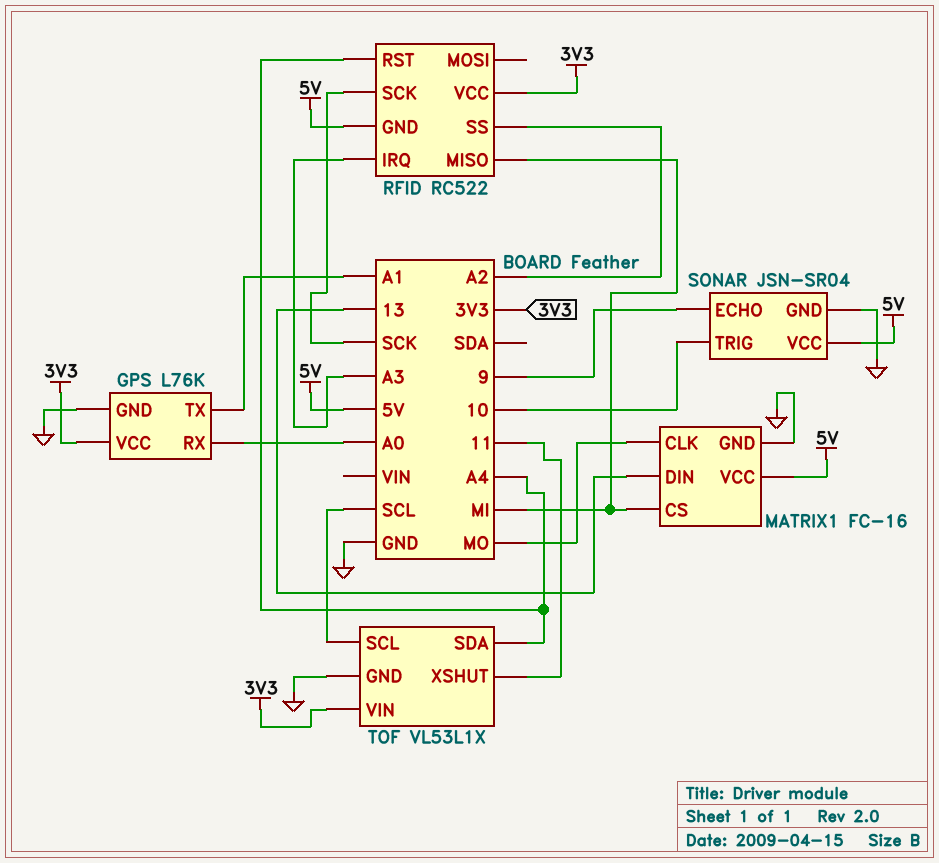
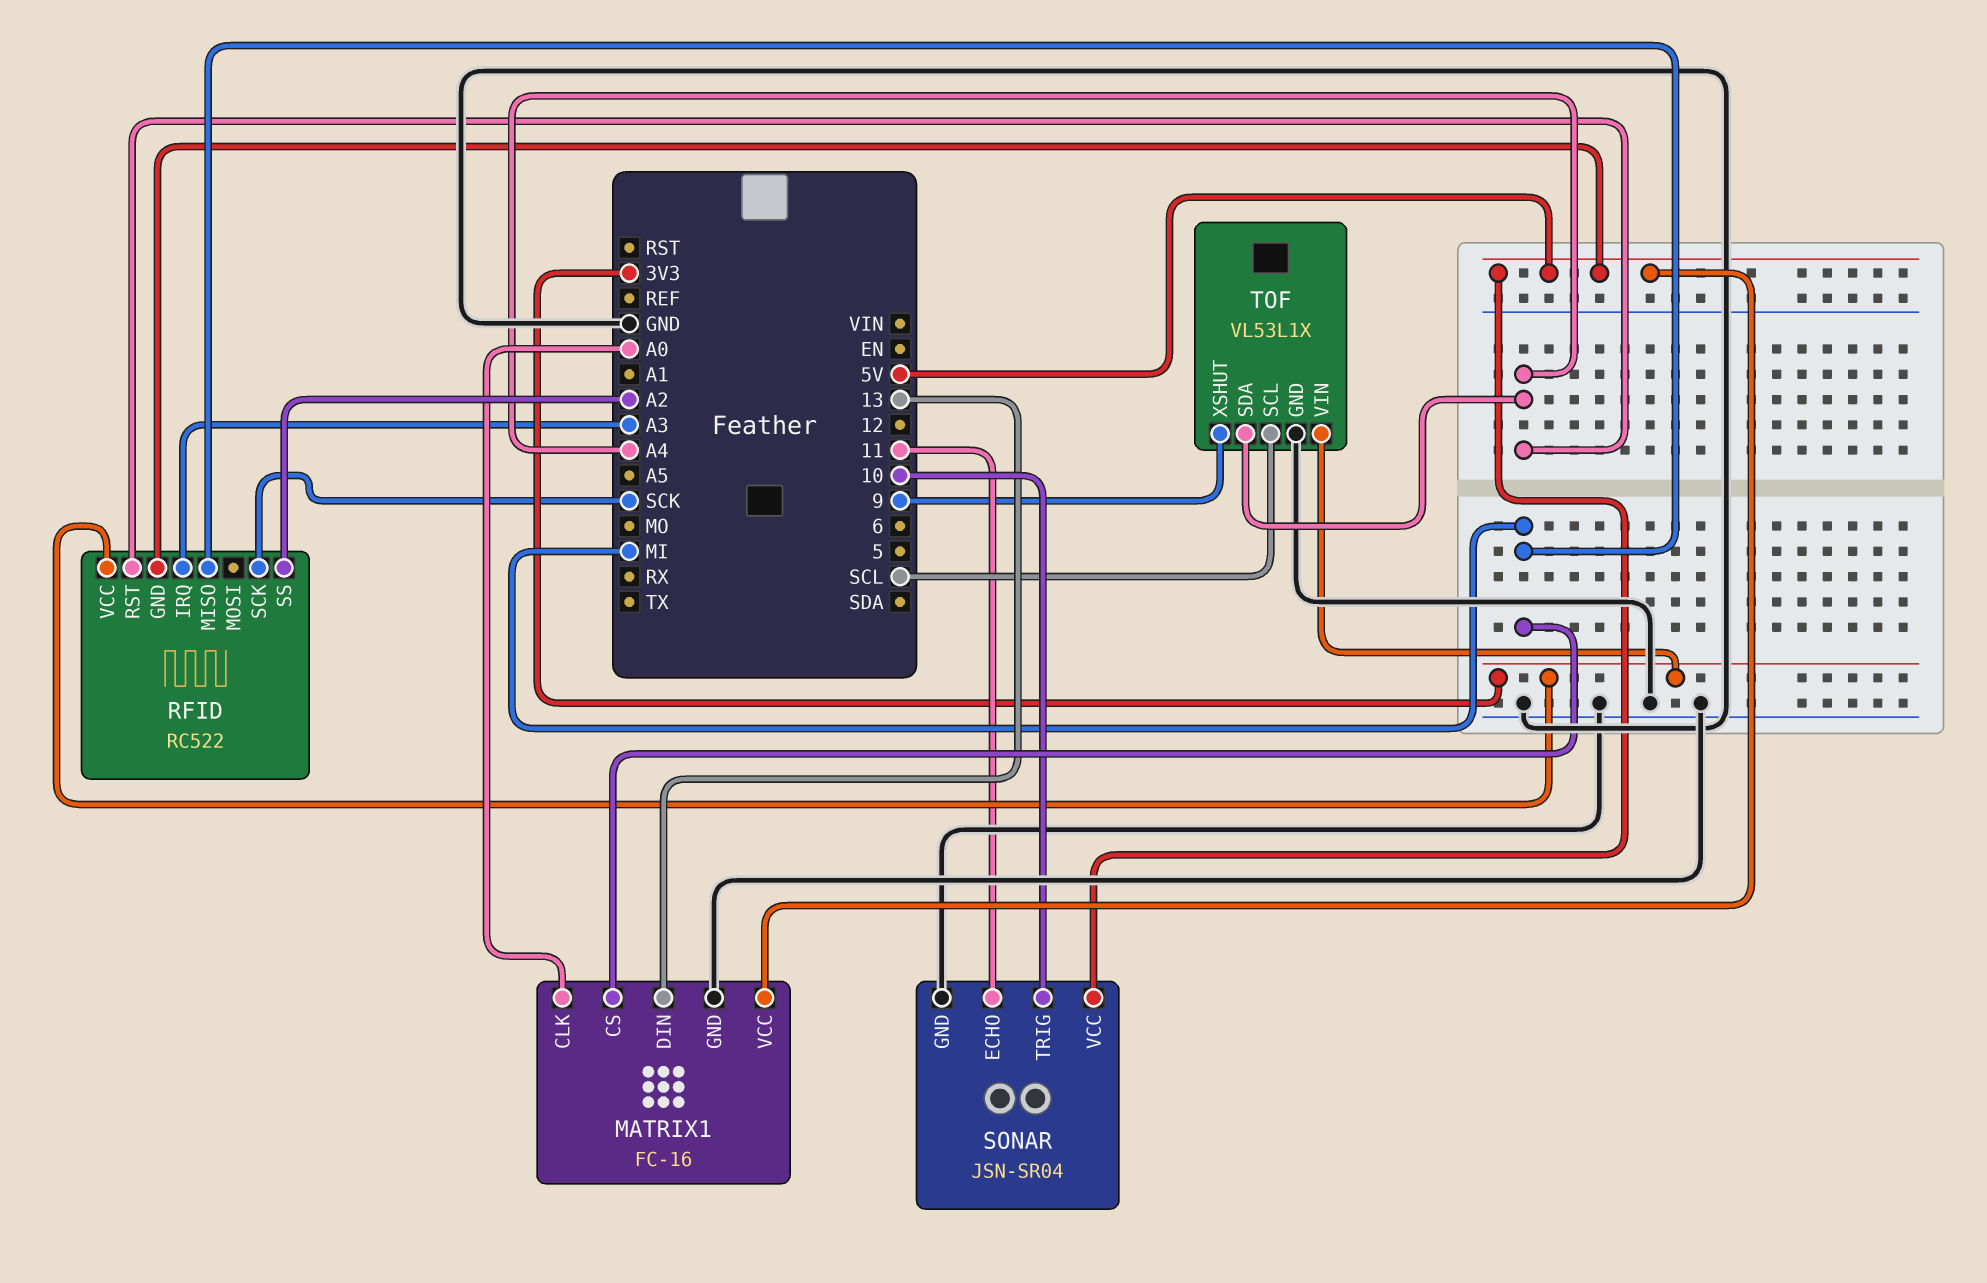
GPS: L76K -> none
GPS pin GND: GND -> none
GPS pin RX: A0 -> none
GPS pin TX: A1 -> none
GPS pin VCC: 3V3 -> none
MATRIX1 pin CLK: MO -> A0
SONAR pin ECHO: 9 -> 11
TOF pin XSHUT: 11 -> 9

